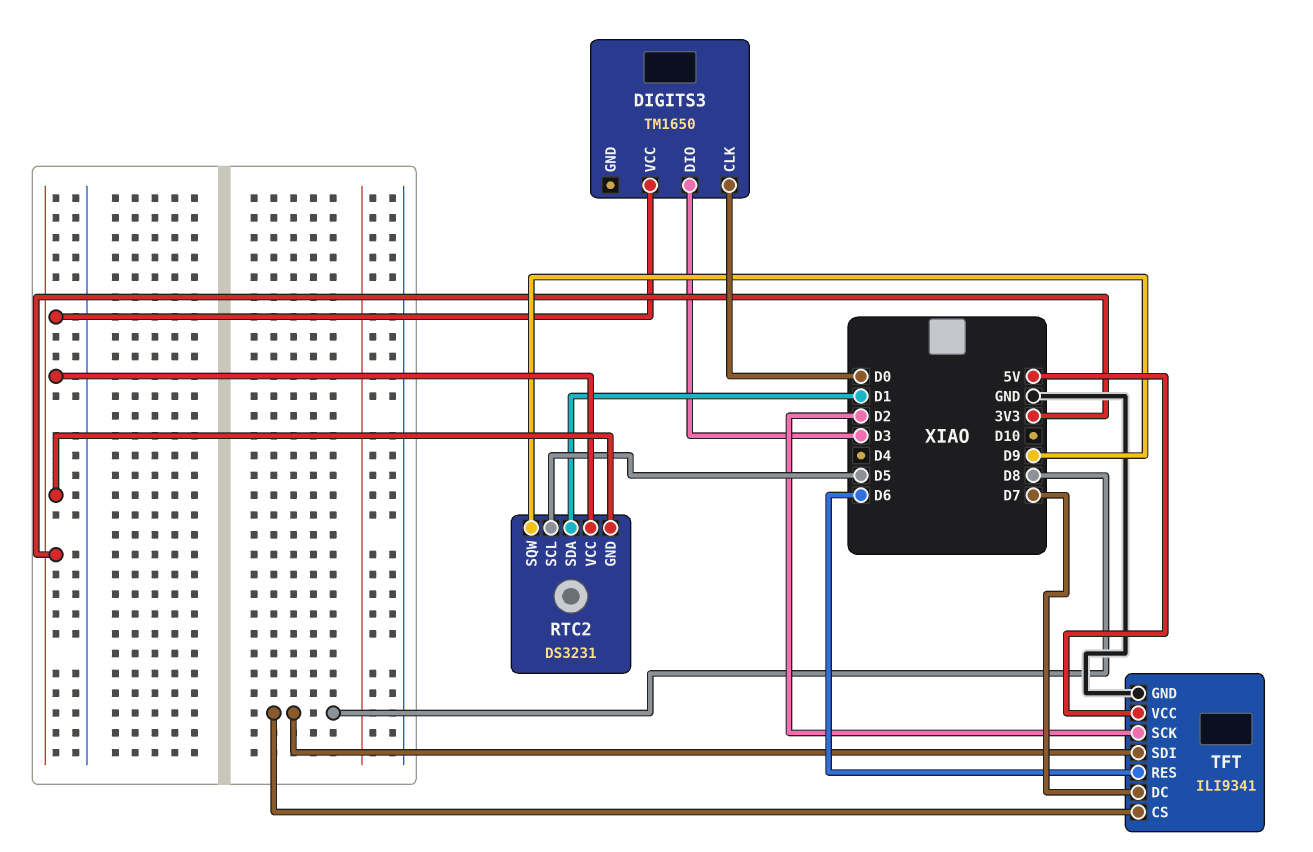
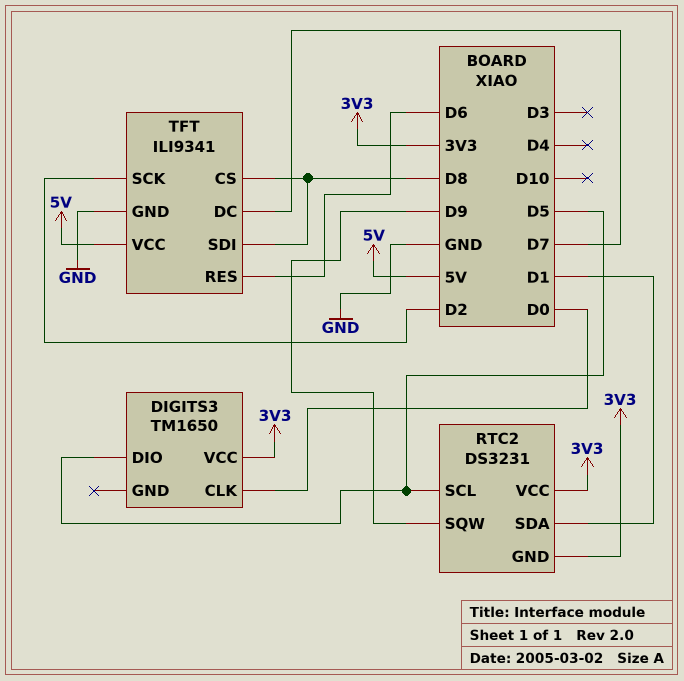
DIGITS3 pin DIO: D3 -> D5

